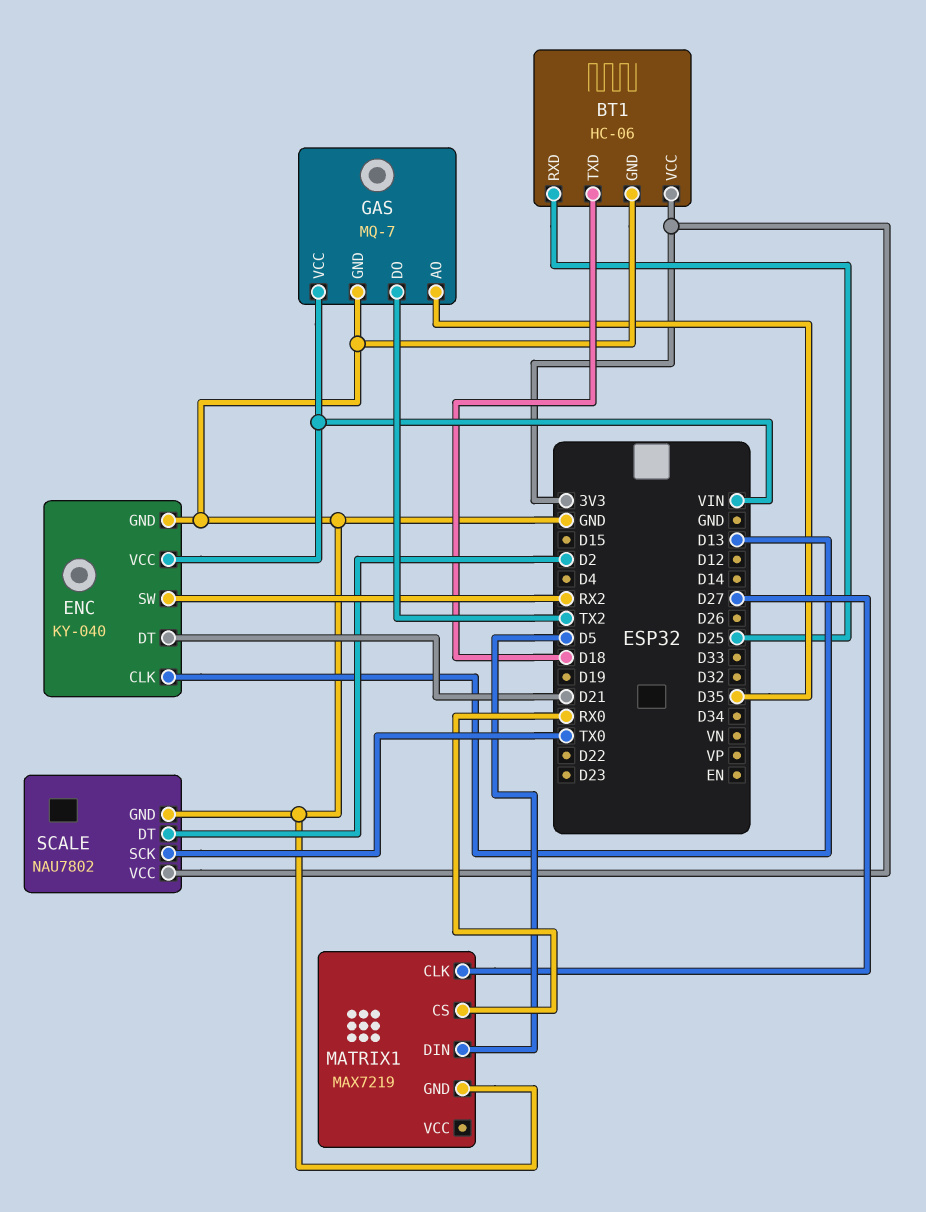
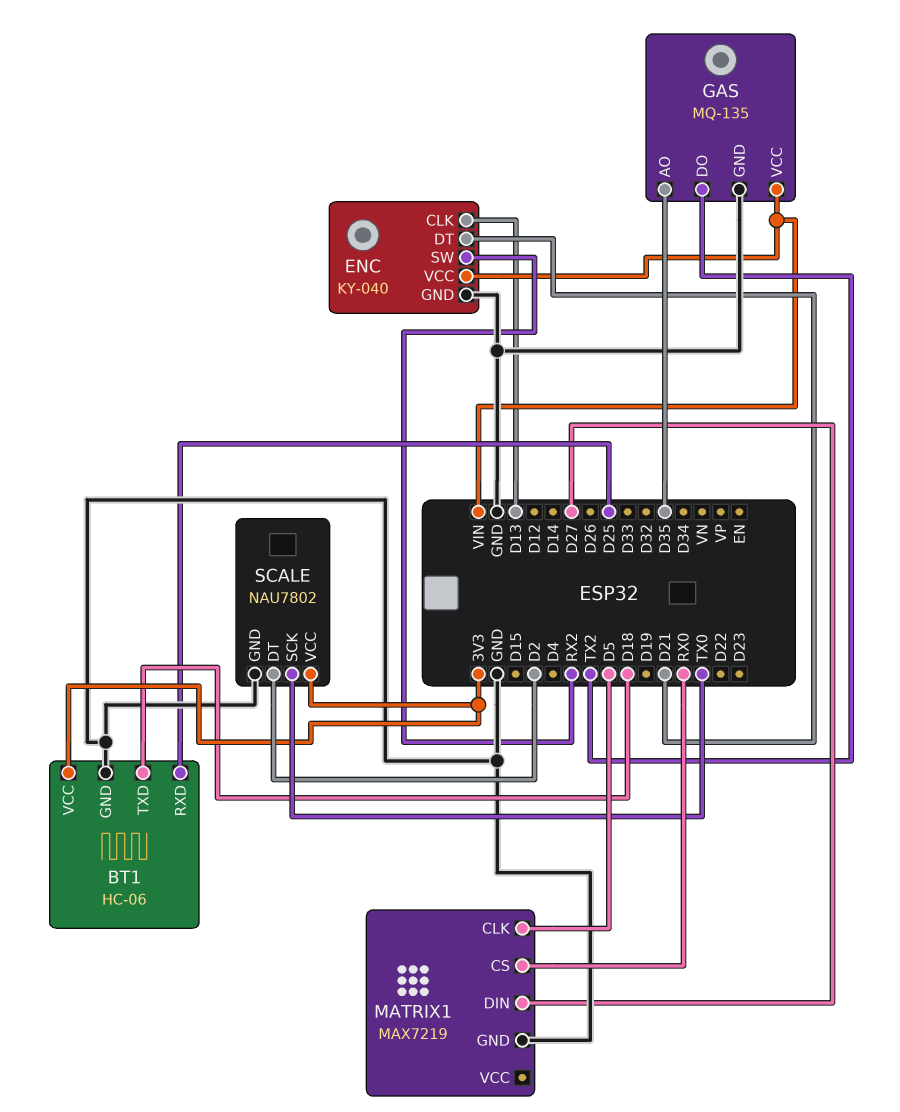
GAS: MQ-7 -> MQ-135
MATRIX1 pin CLK: D27 -> D5
MATRIX1 pin DIN: D5 -> D27

